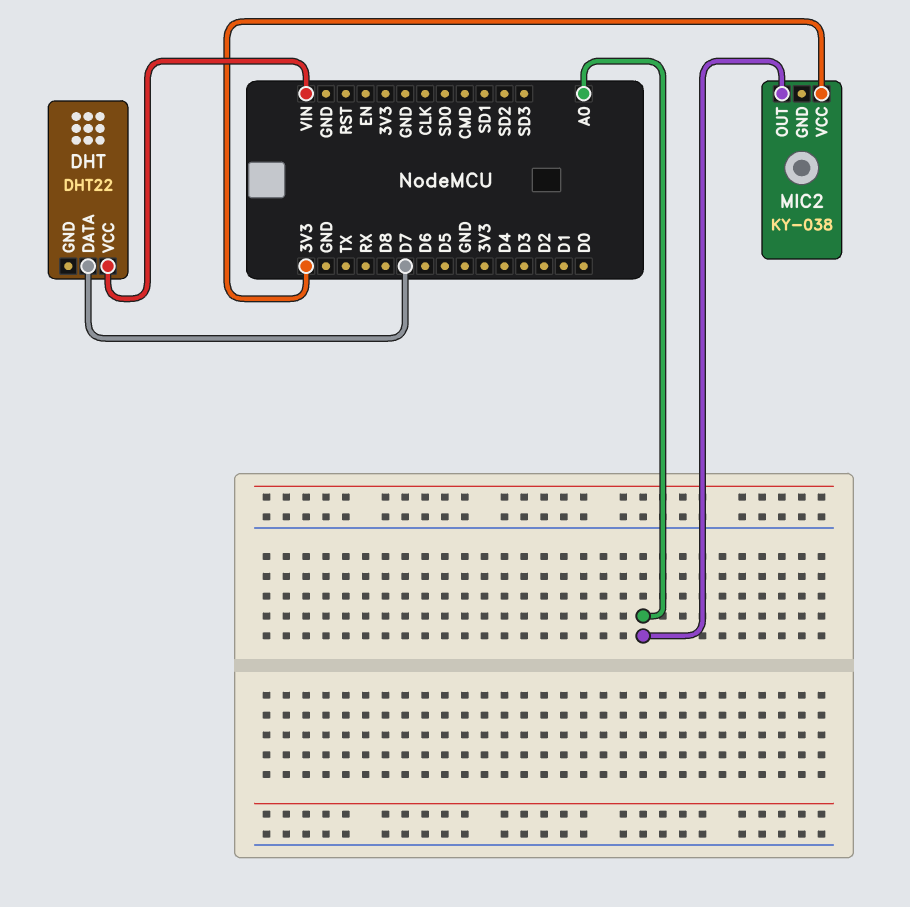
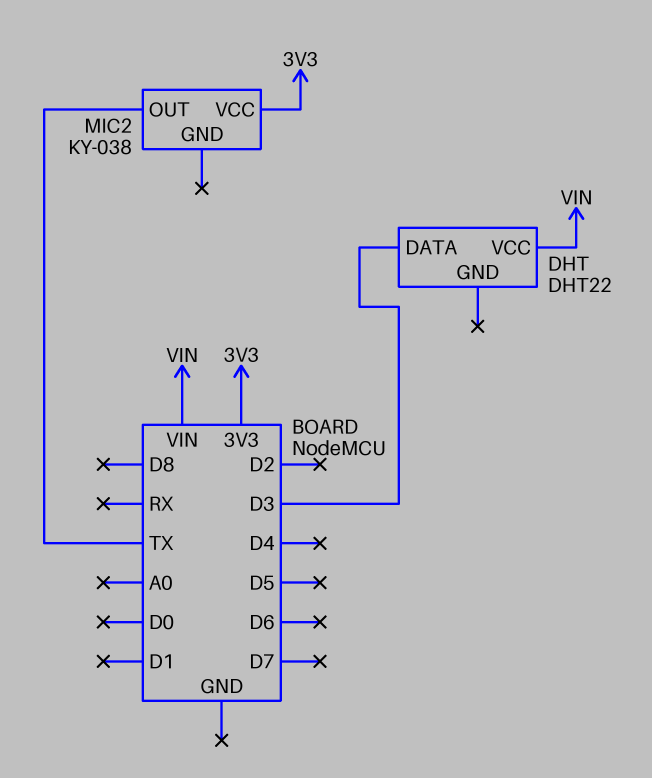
DHT pin DATA: D7 -> D3
MIC2 pin OUT: A0 -> TX

